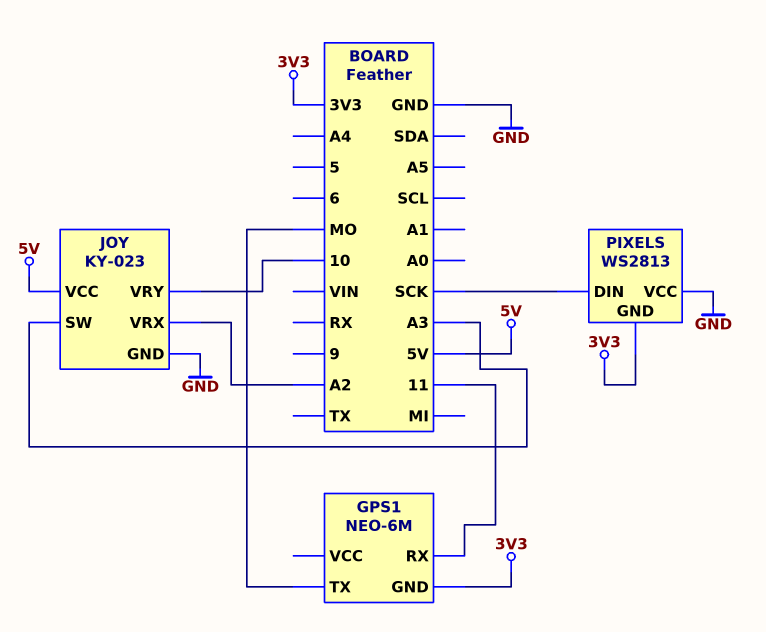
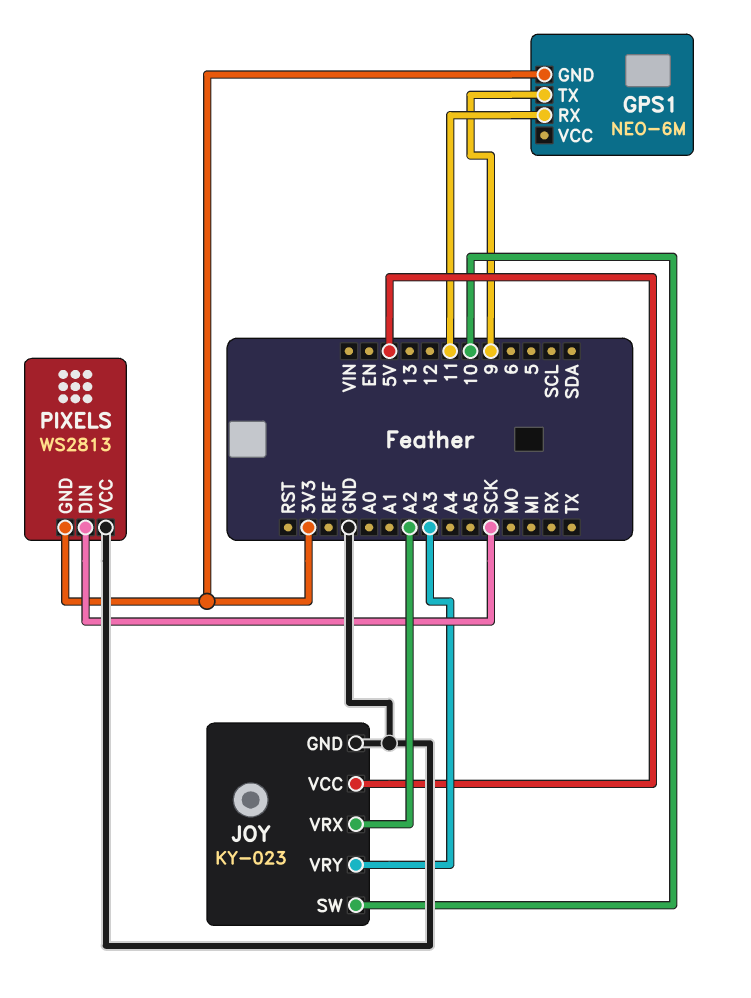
GPS1 pin TX: MO -> 9
JOY pin SW: A3 -> 10
JOY pin VRY: 10 -> A3

